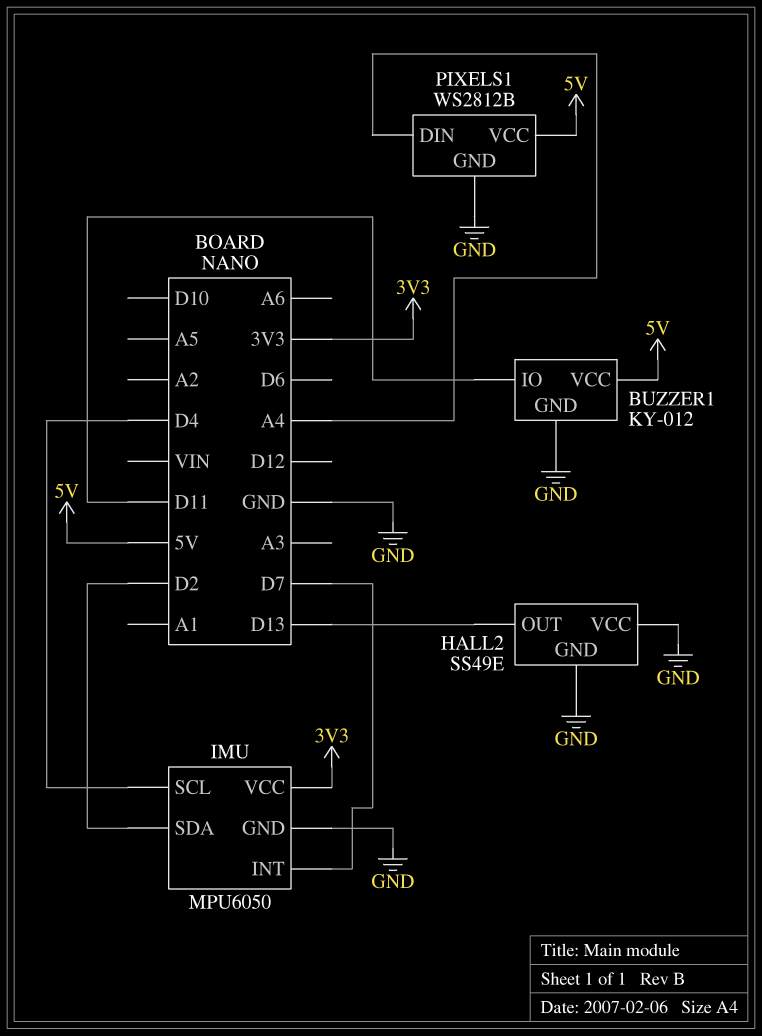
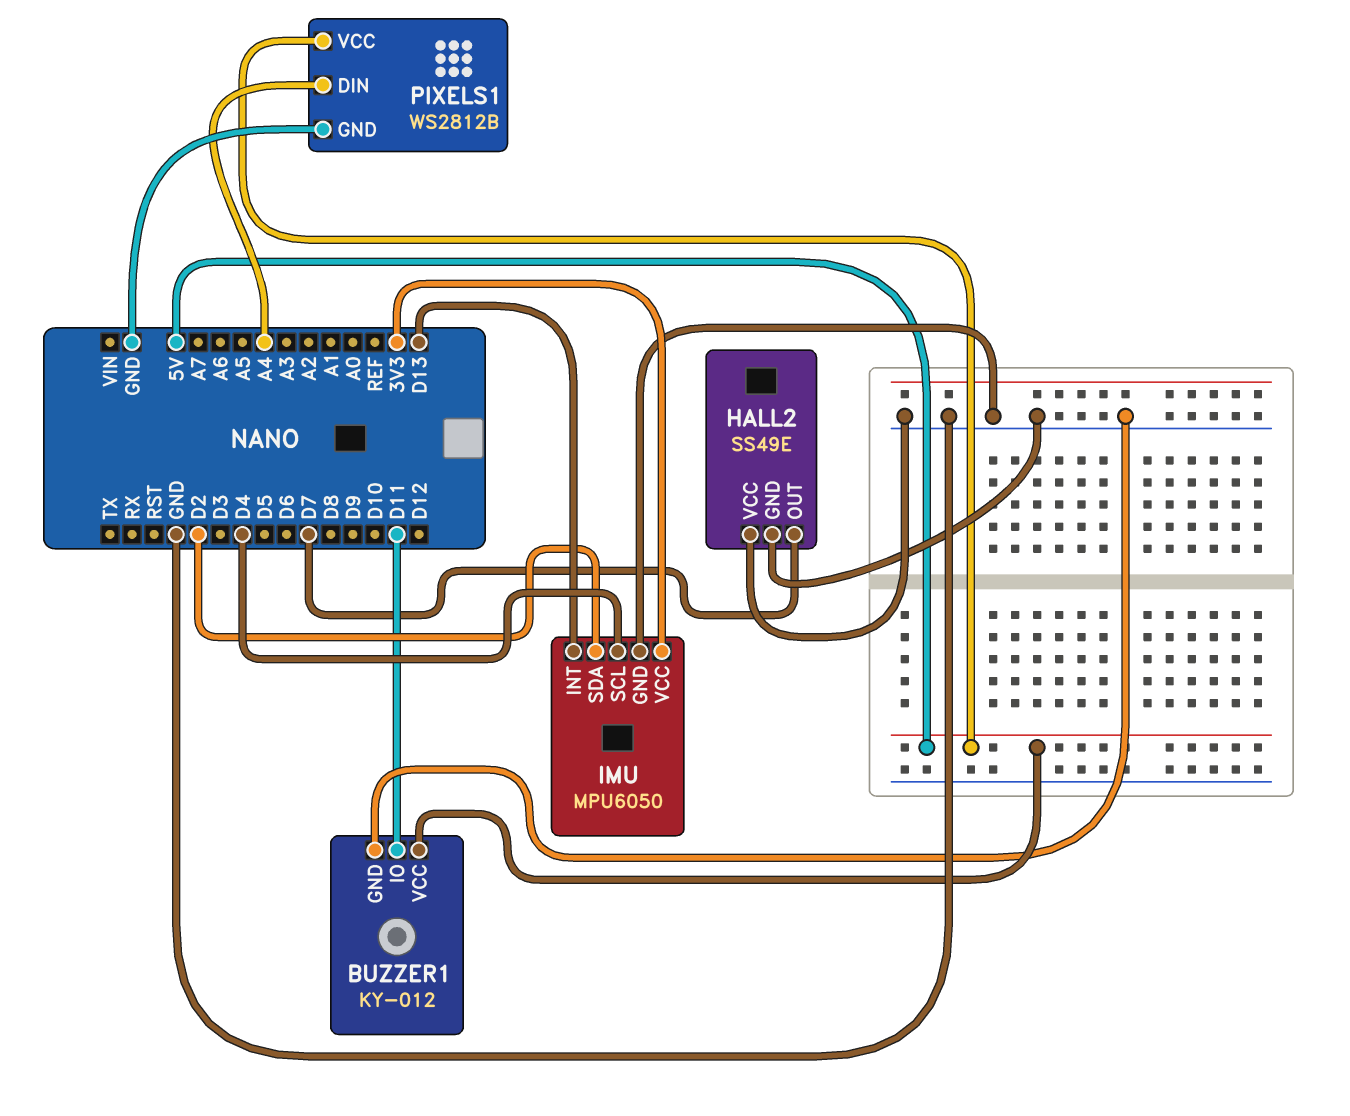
HALL2 pin OUT: D13 -> D7
IMU pin INT: D7 -> D13

